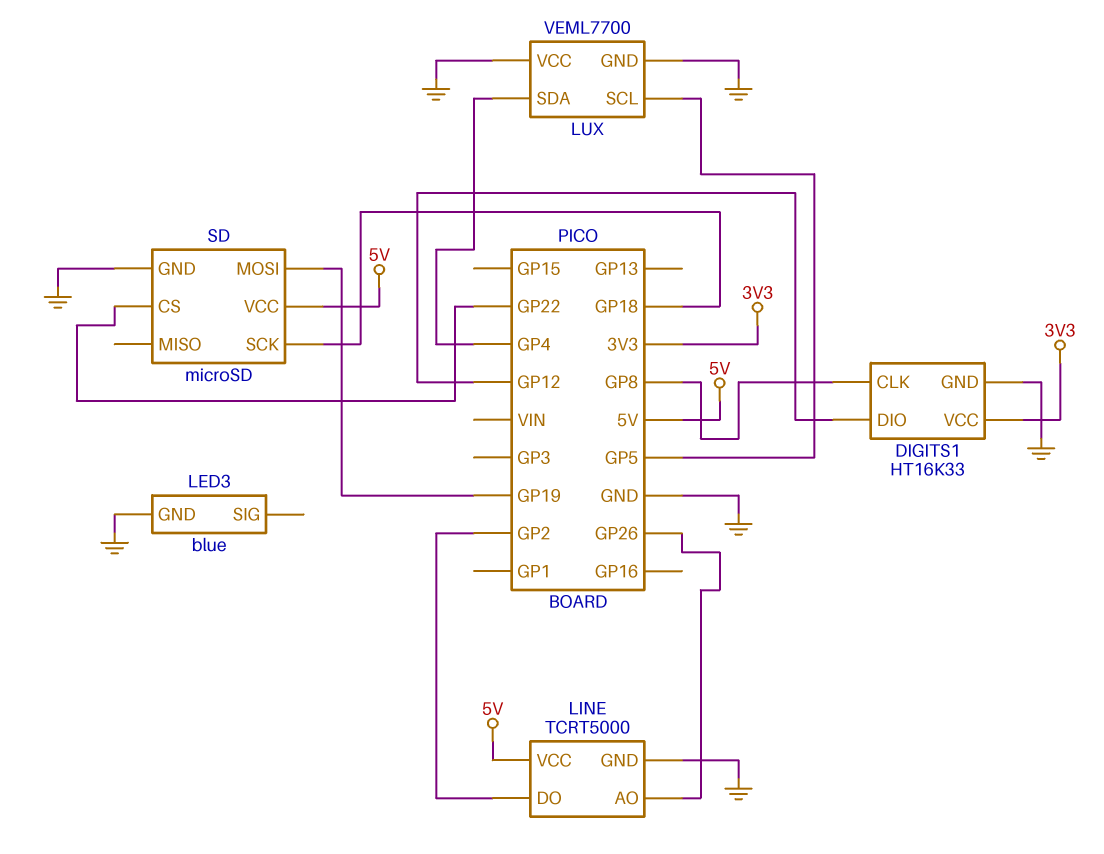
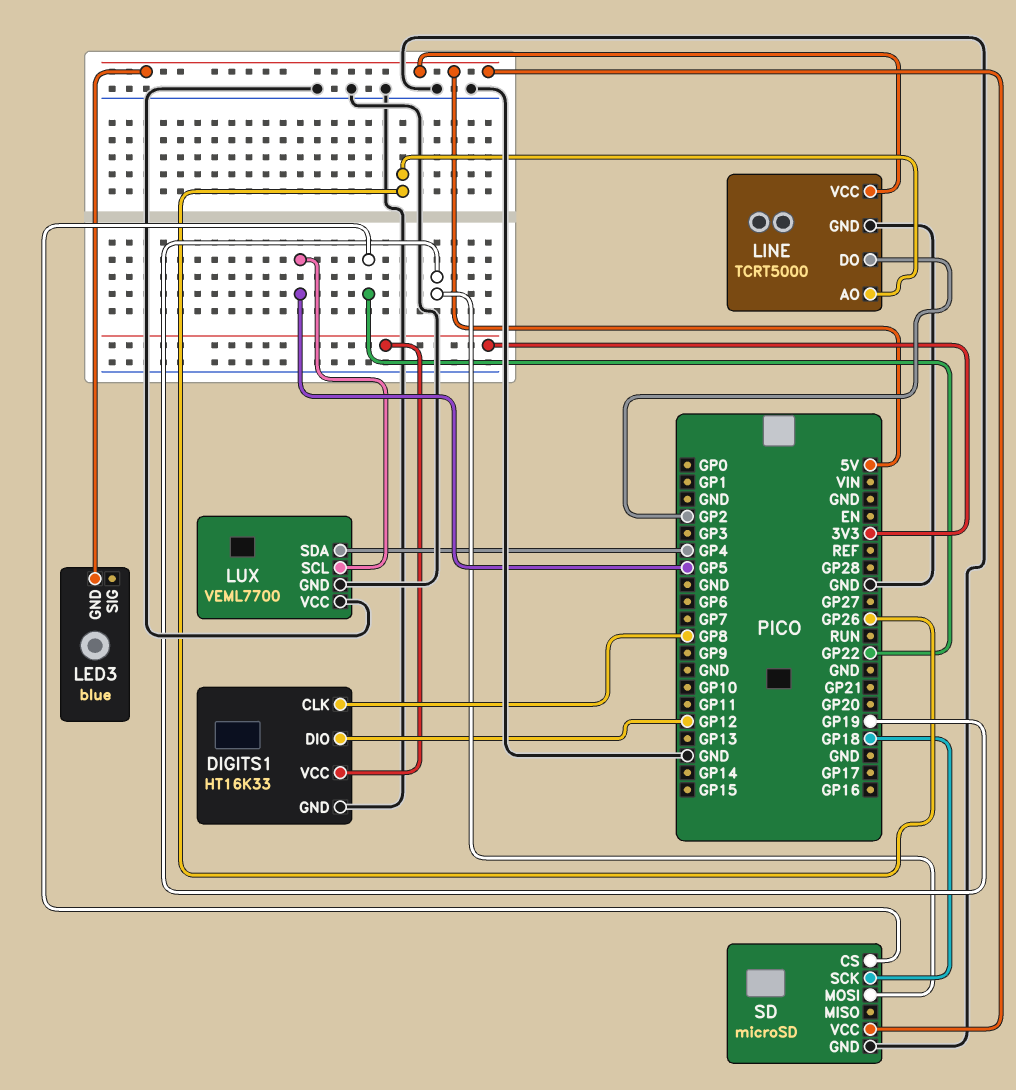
LED3 pin GND: GND -> 5V

